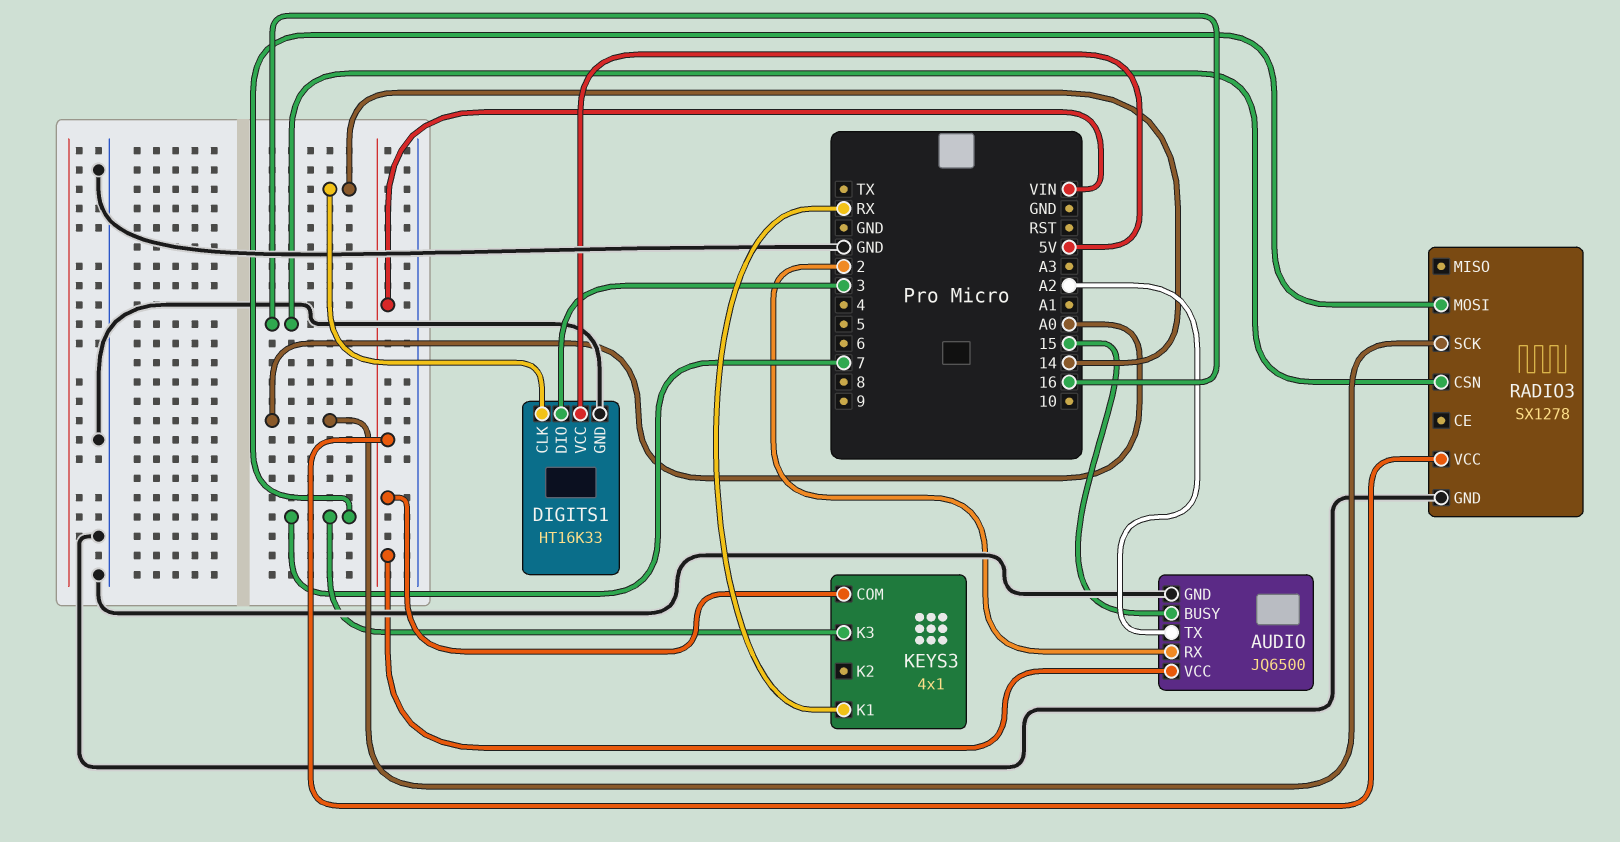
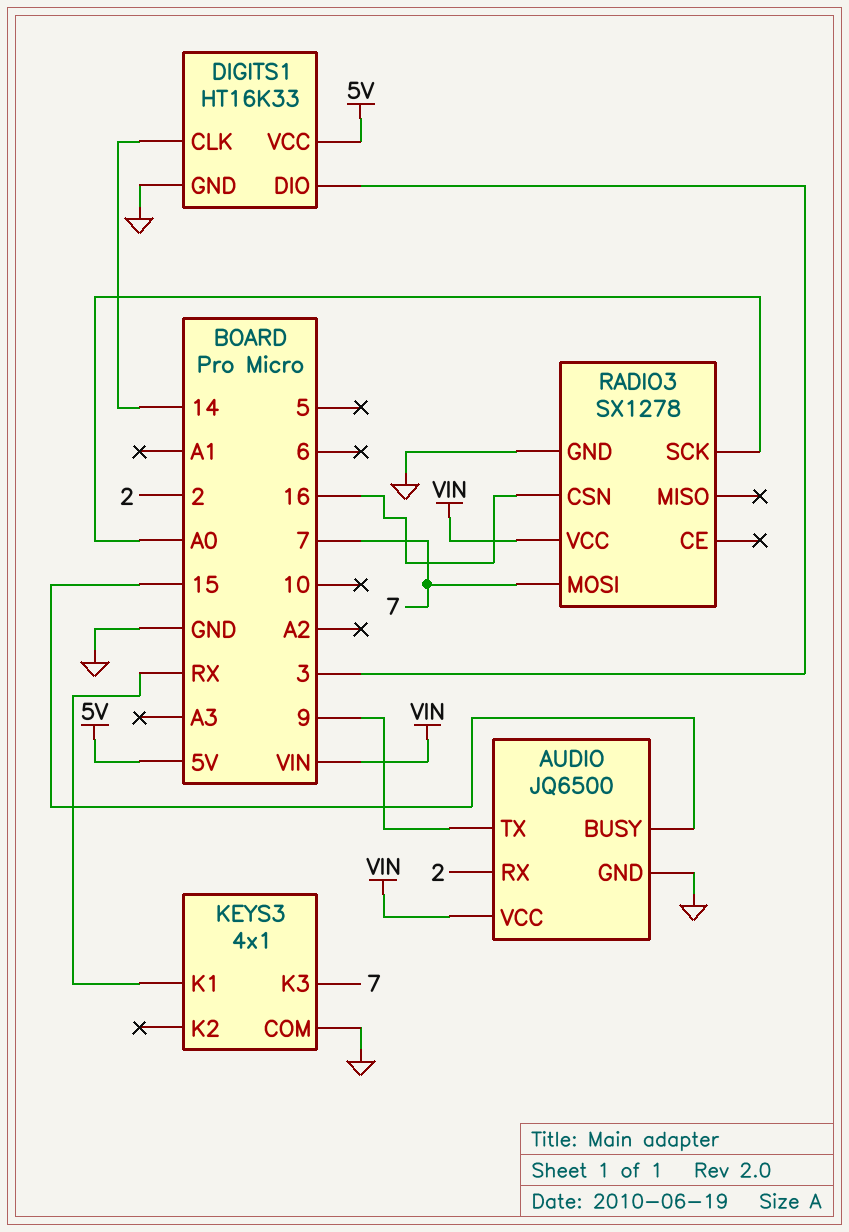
AUDIO pin TX: A2 -> 9
KEYS3 pin COM: VIN -> GND

